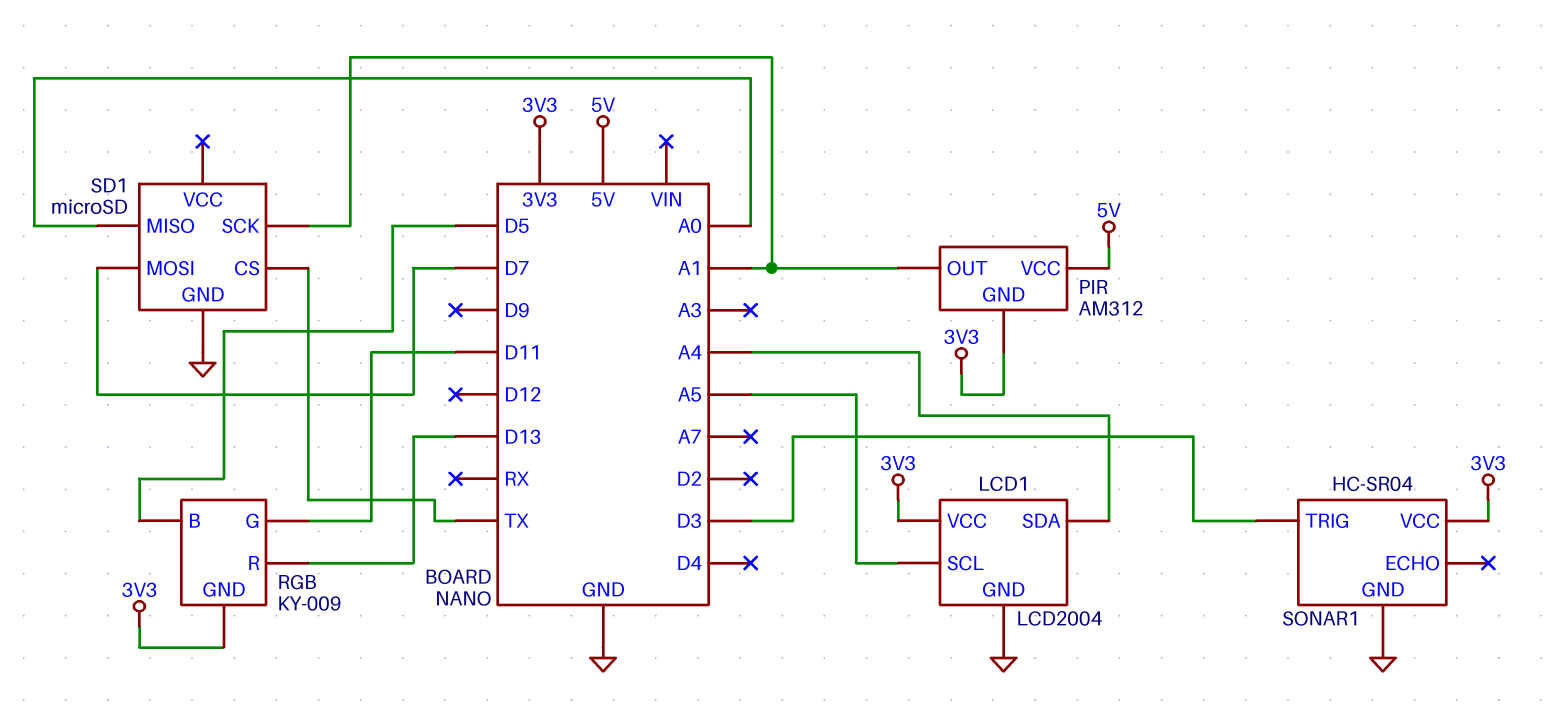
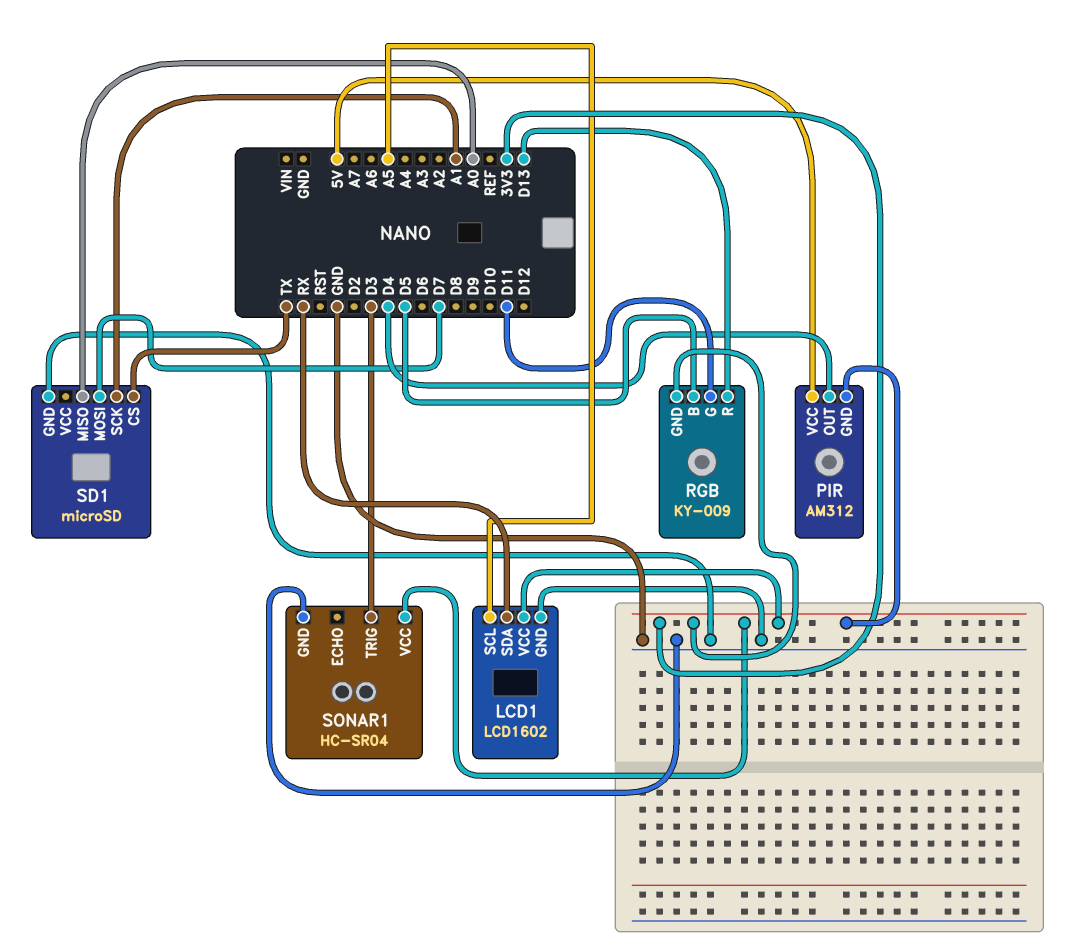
LCD1: LCD2004 -> LCD1602
LCD1 pin SDA: A4 -> RX
PIR pin OUT: A1 -> D4

